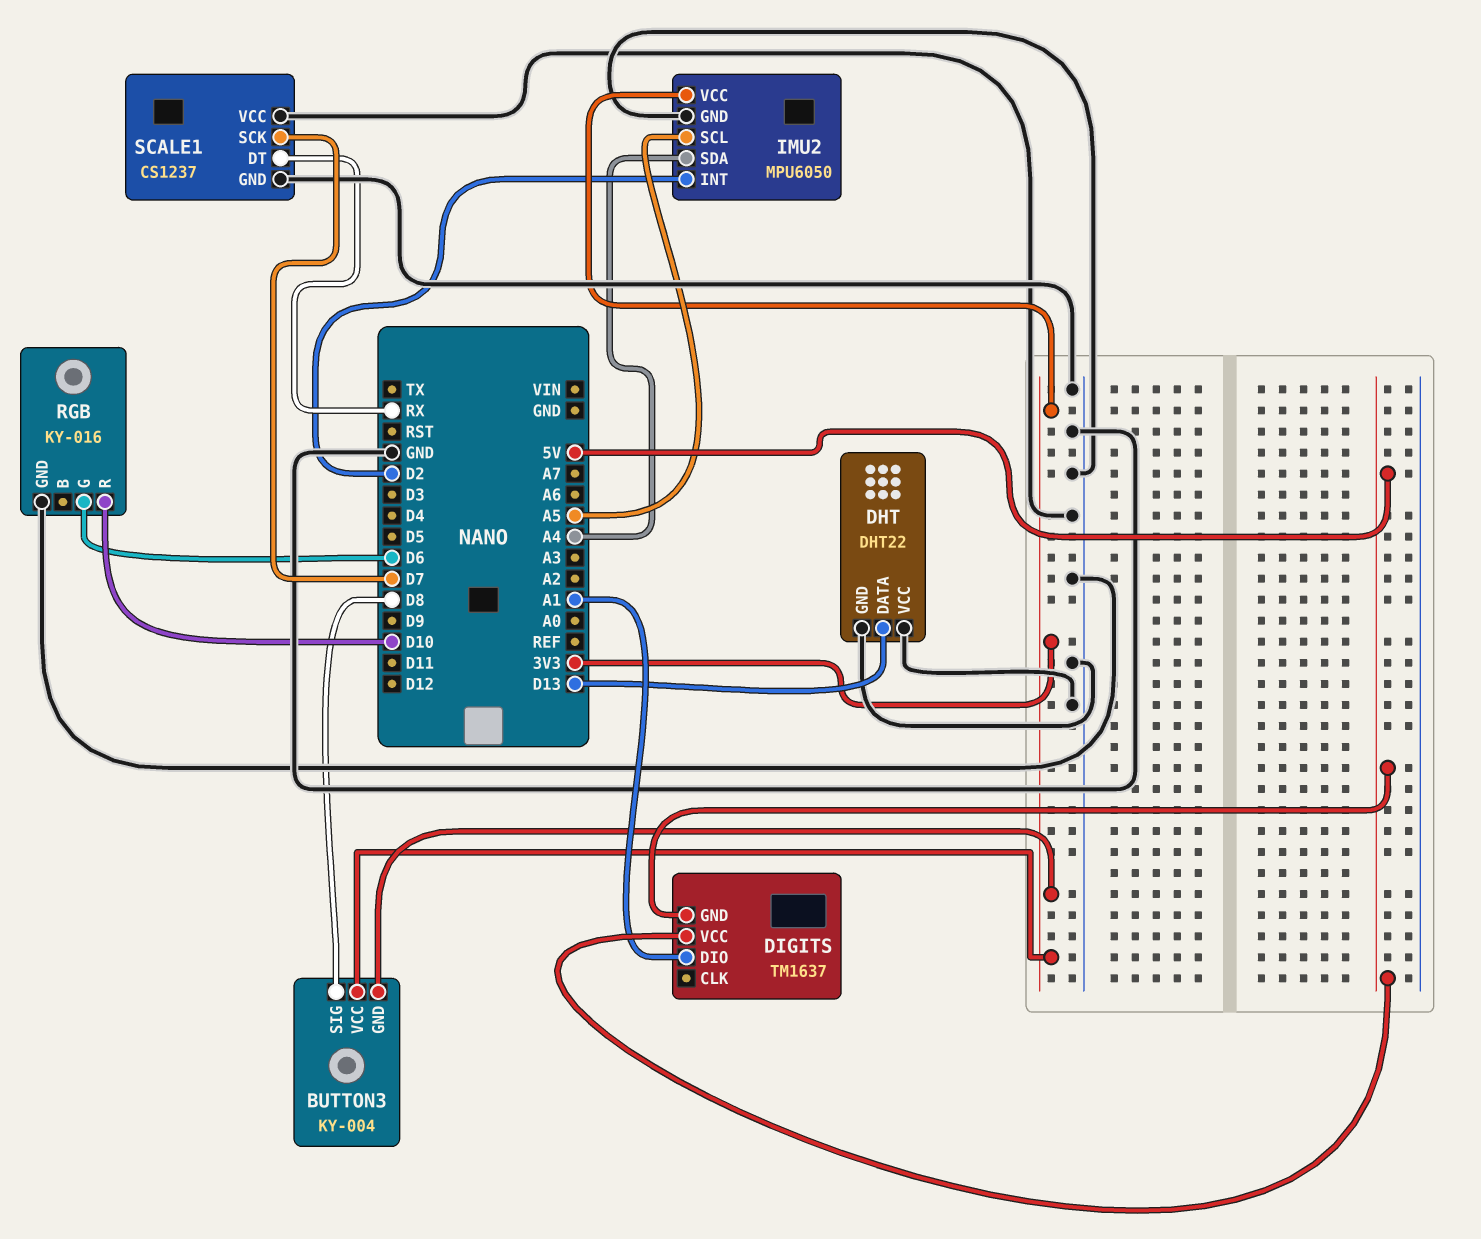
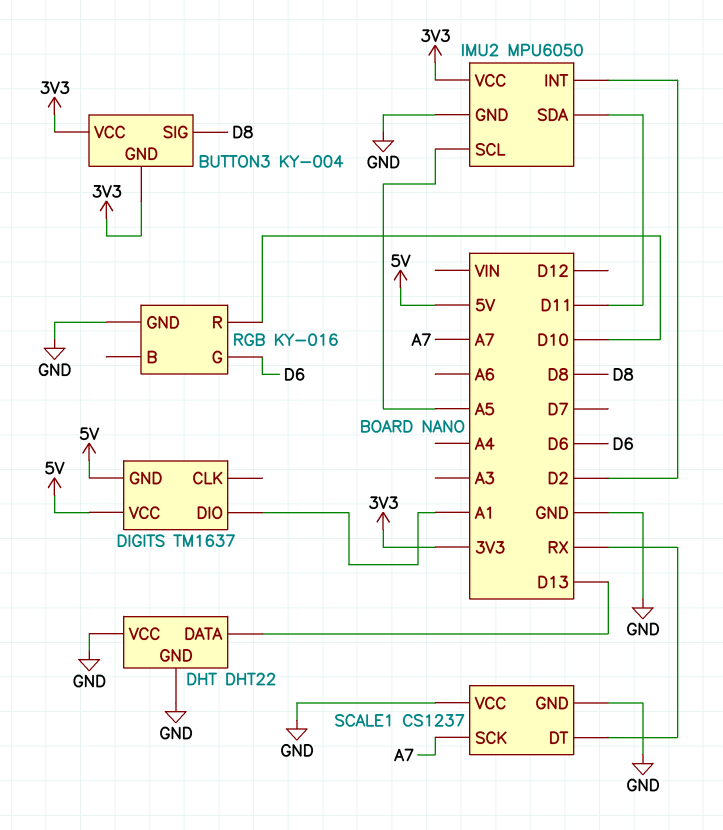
IMU2 pin SDA: A4 -> D11
SCALE1 pin SCK: D7 -> A7

